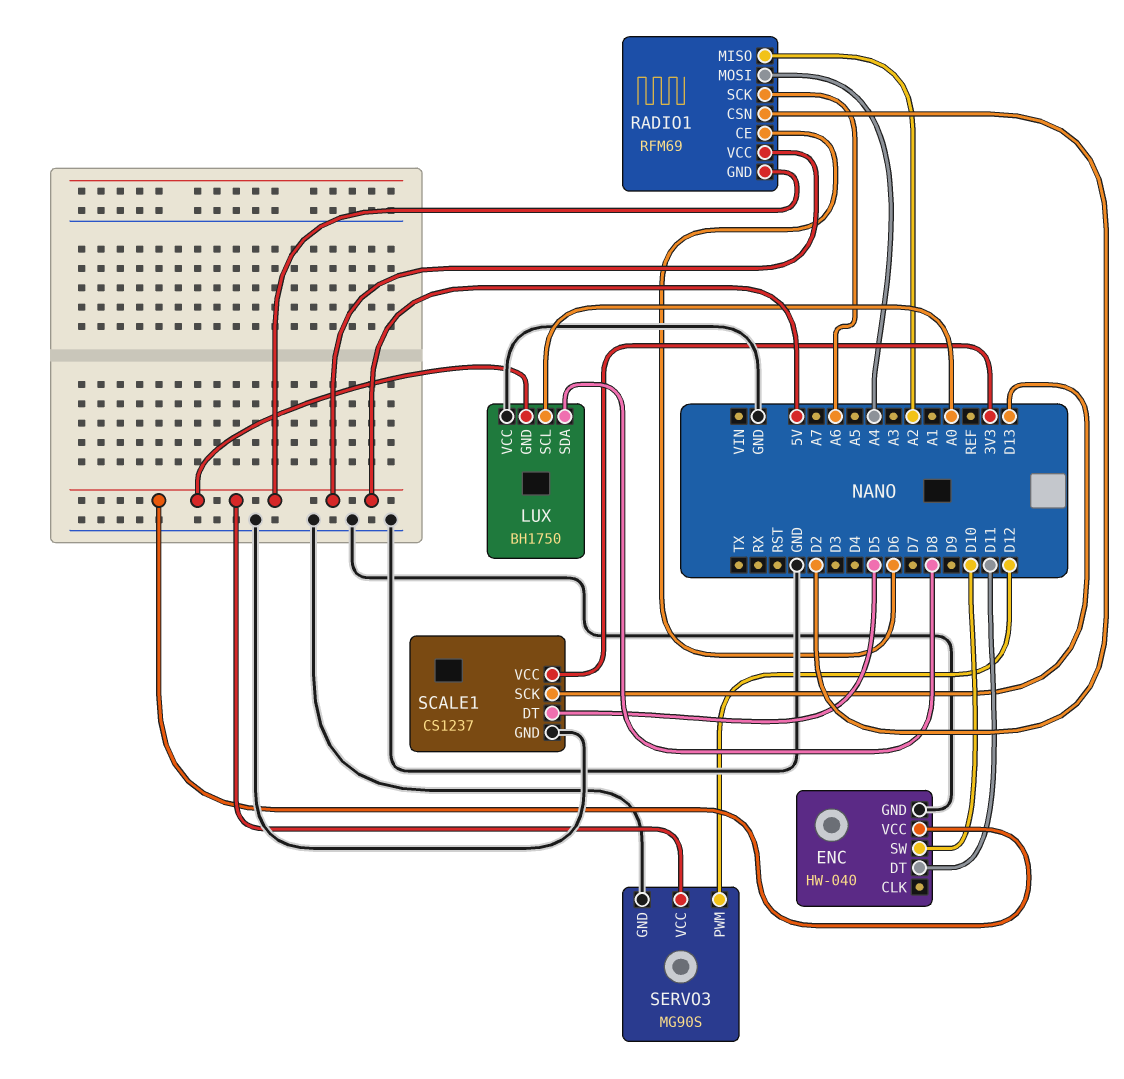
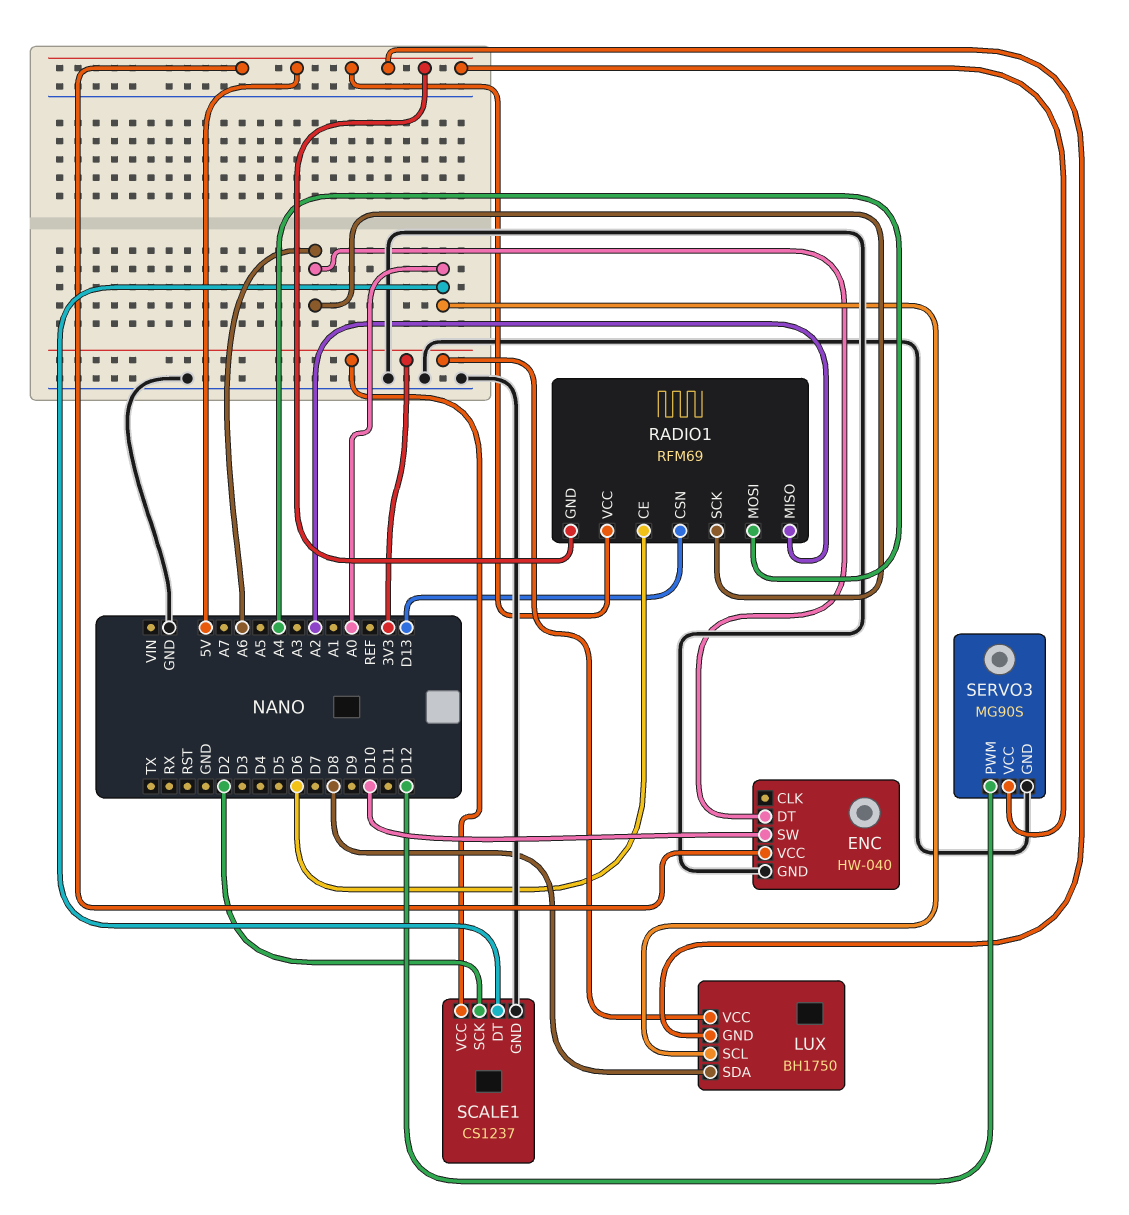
ENC pin DT: D11 -> A6
LUX pin VCC: GND -> 3V3
RADIO1 pin CSN: D2 -> D13
SCALE1 pin DT: D5 -> A0
SCALE1 pin SCK: D13 -> D2

